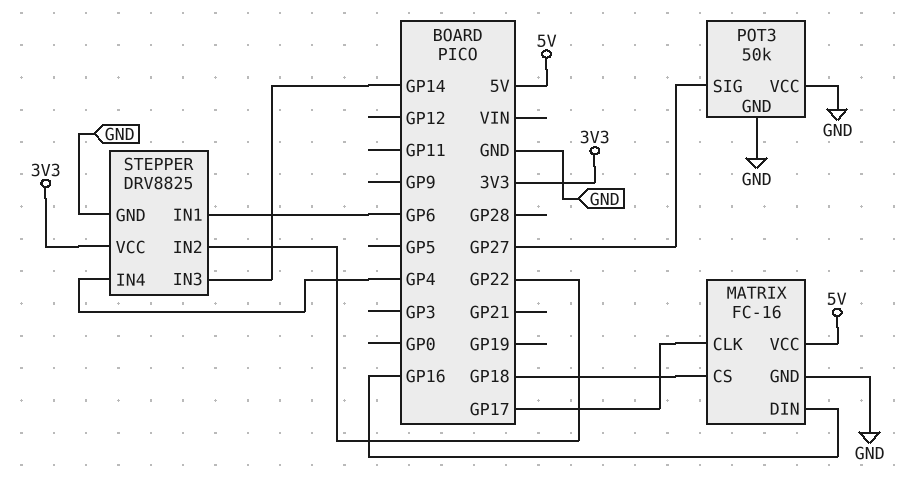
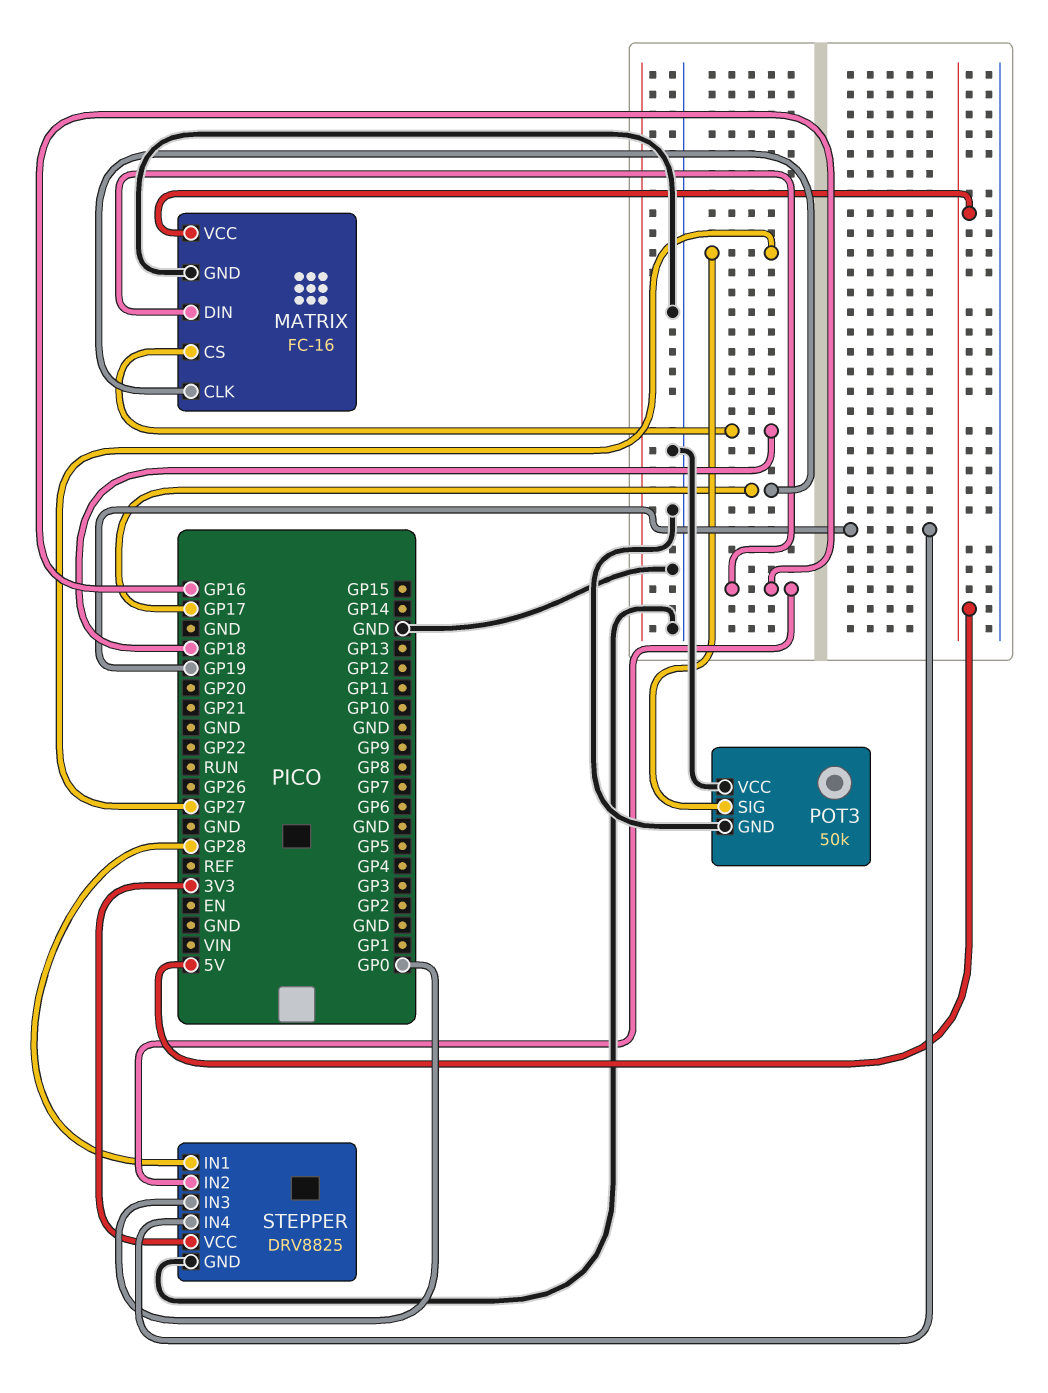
STEPPER pin IN1: GP6 -> GP28
STEPPER pin IN2: GP22 -> GP16
STEPPER pin IN3: GP14 -> GP0
STEPPER pin IN4: GP4 -> GP19

